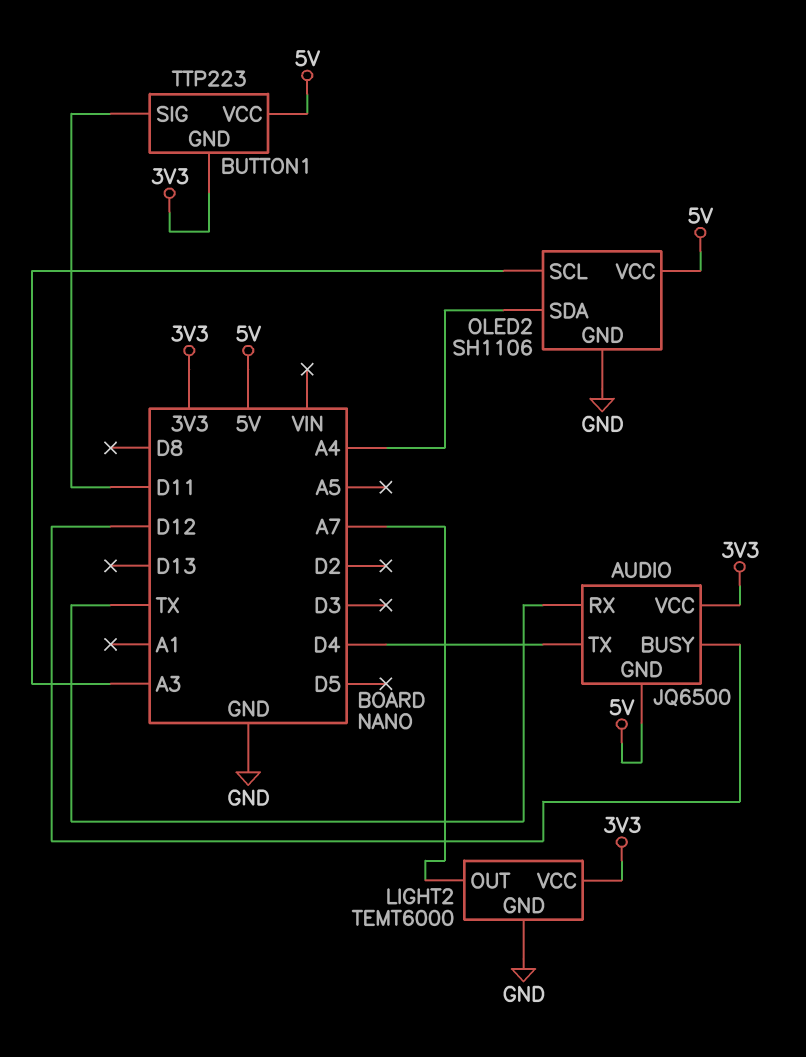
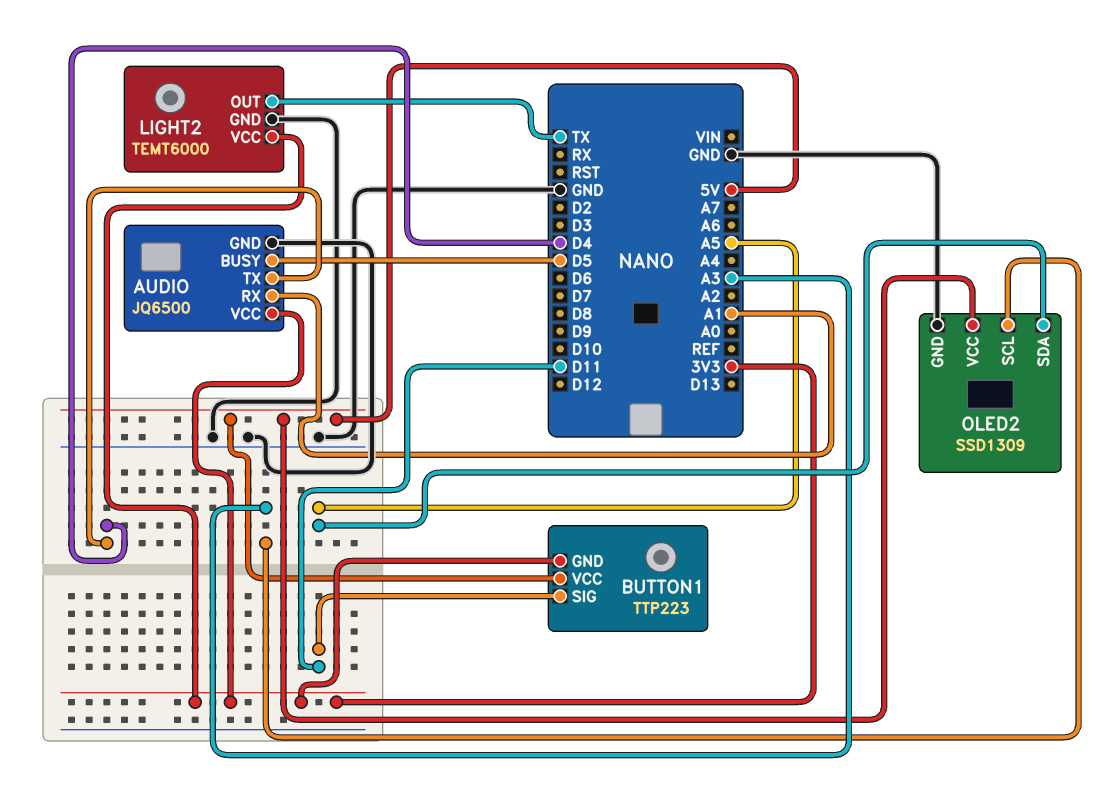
AUDIO pin BUSY: D12 -> D5
AUDIO pin GND: 5V -> GND
AUDIO pin RX: TX -> A1
LIGHT2 pin OUT: A7 -> TX
OLED2: SH1106 -> SSD1309
OLED2 pin SDA: A4 -> A5

